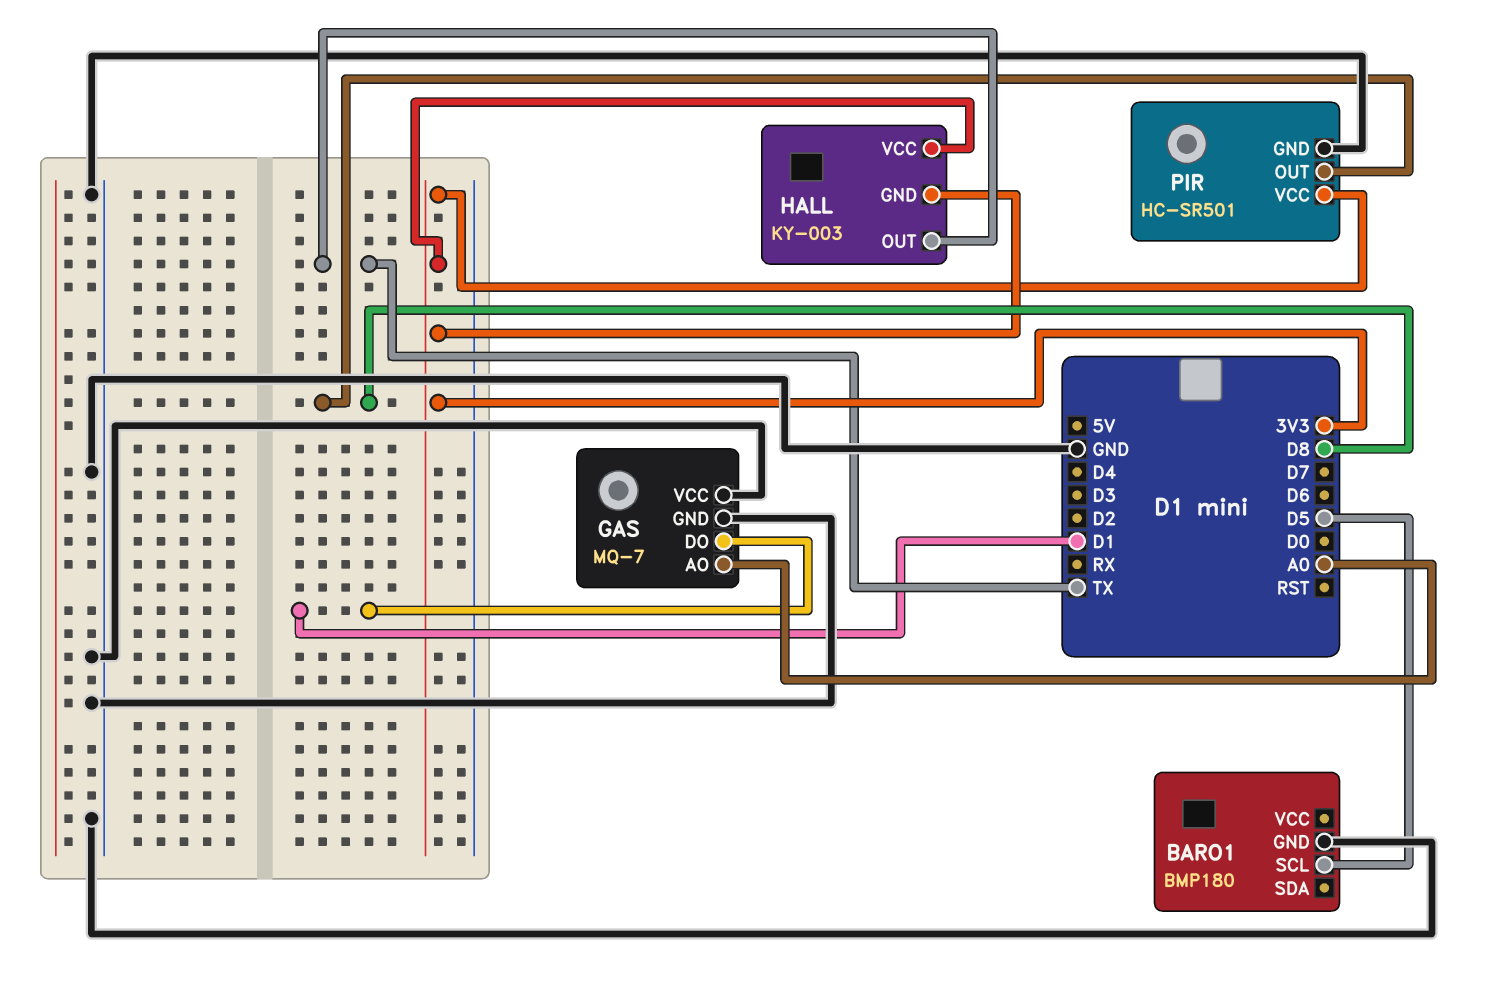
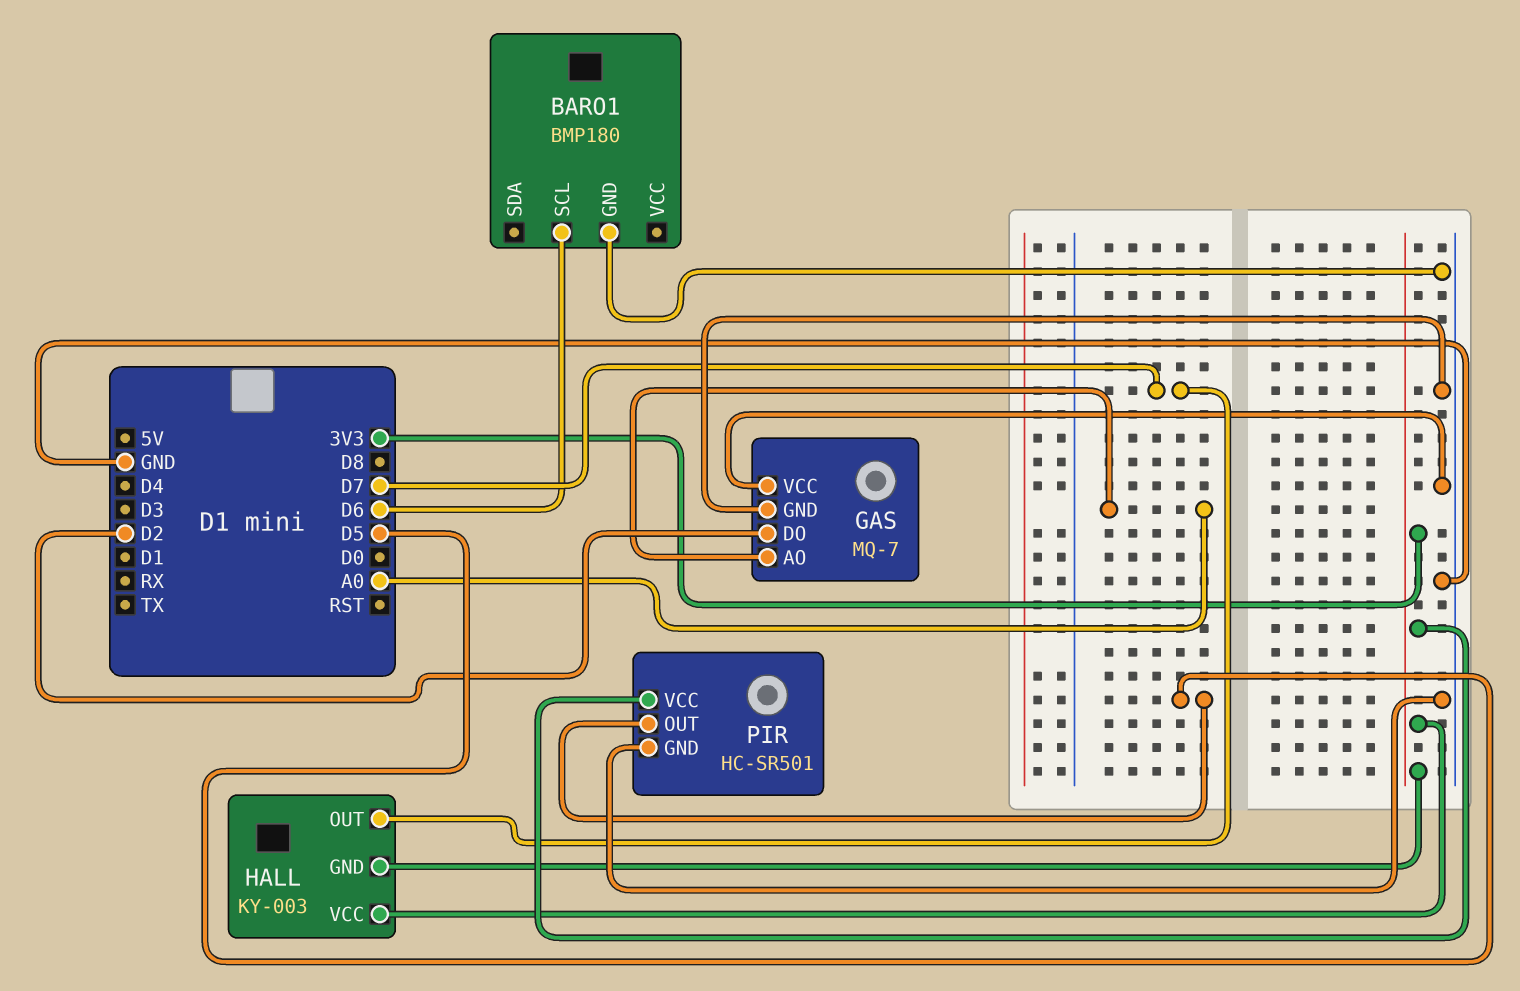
BARO1 pin SCL: D5 -> D6
GAS pin DO: D1 -> D2
HALL pin OUT: TX -> D7
PIR pin OUT: D8 -> D5

